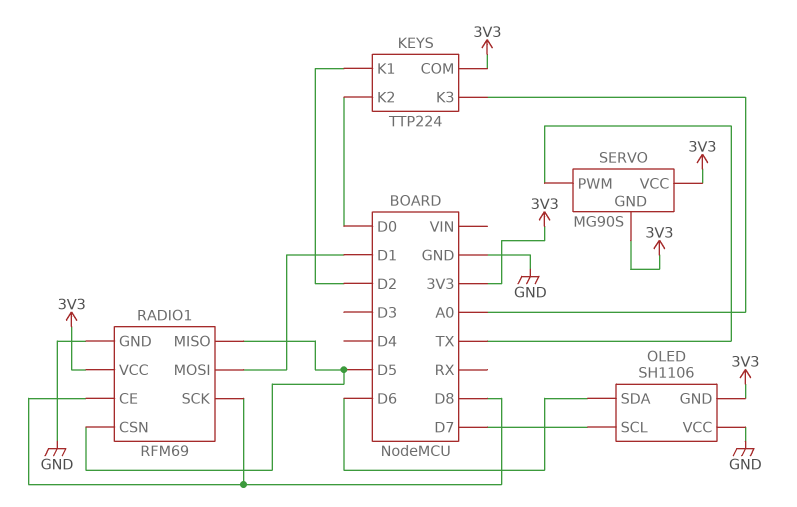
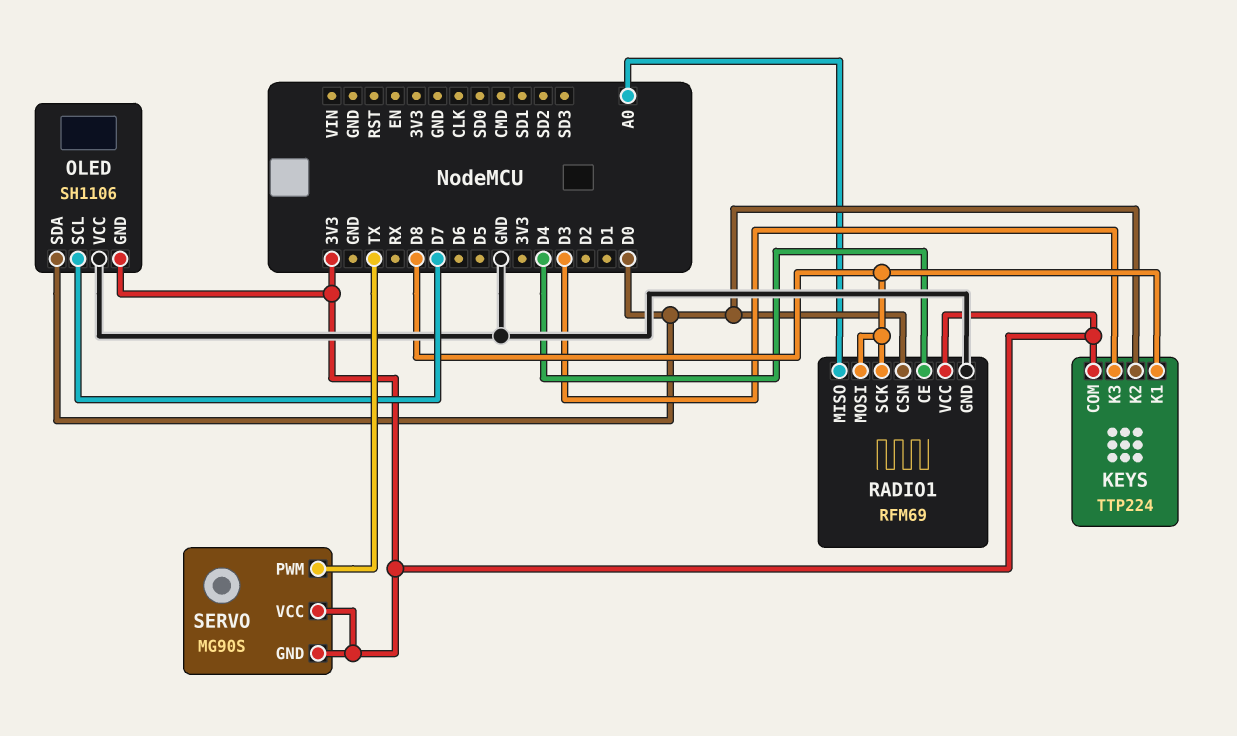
KEYS pin K1: D2 -> D8
KEYS pin K3: A0 -> D3
OLED pin SDA: D6 -> D0
RADIO1 pin CE: D8 -> D4
RADIO1 pin CSN: D5 -> D0
RADIO1 pin MISO: D5 -> A0
RADIO1 pin MOSI: D1 -> D8

